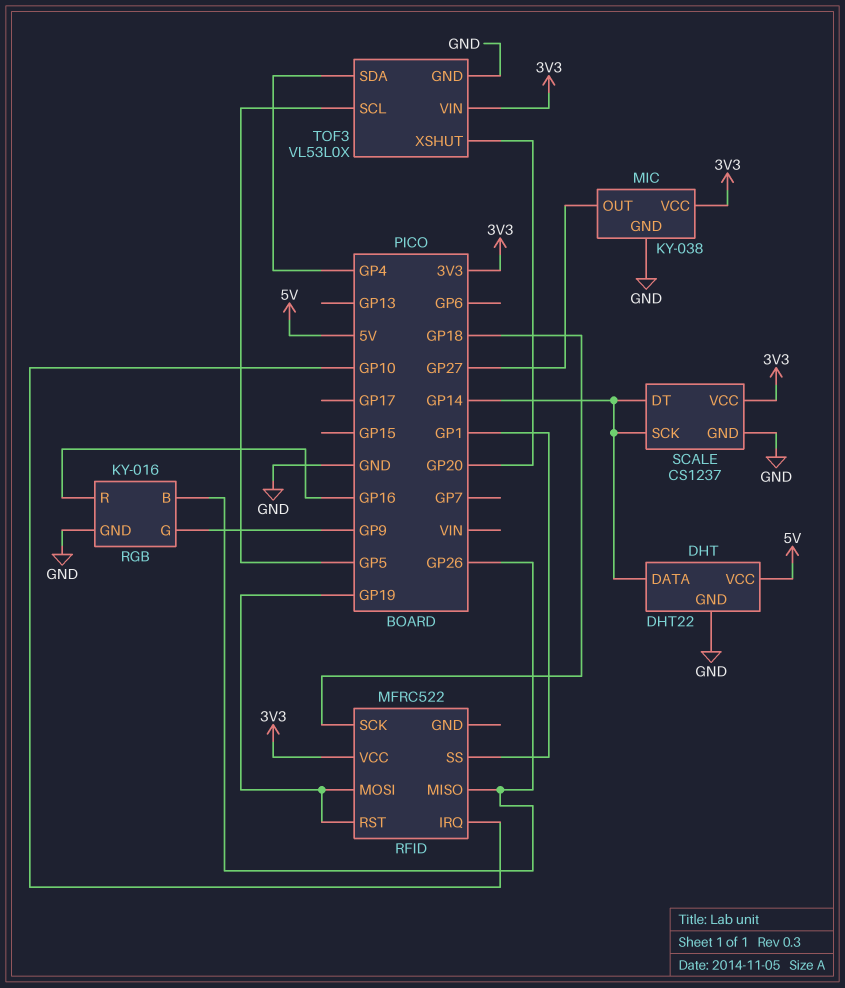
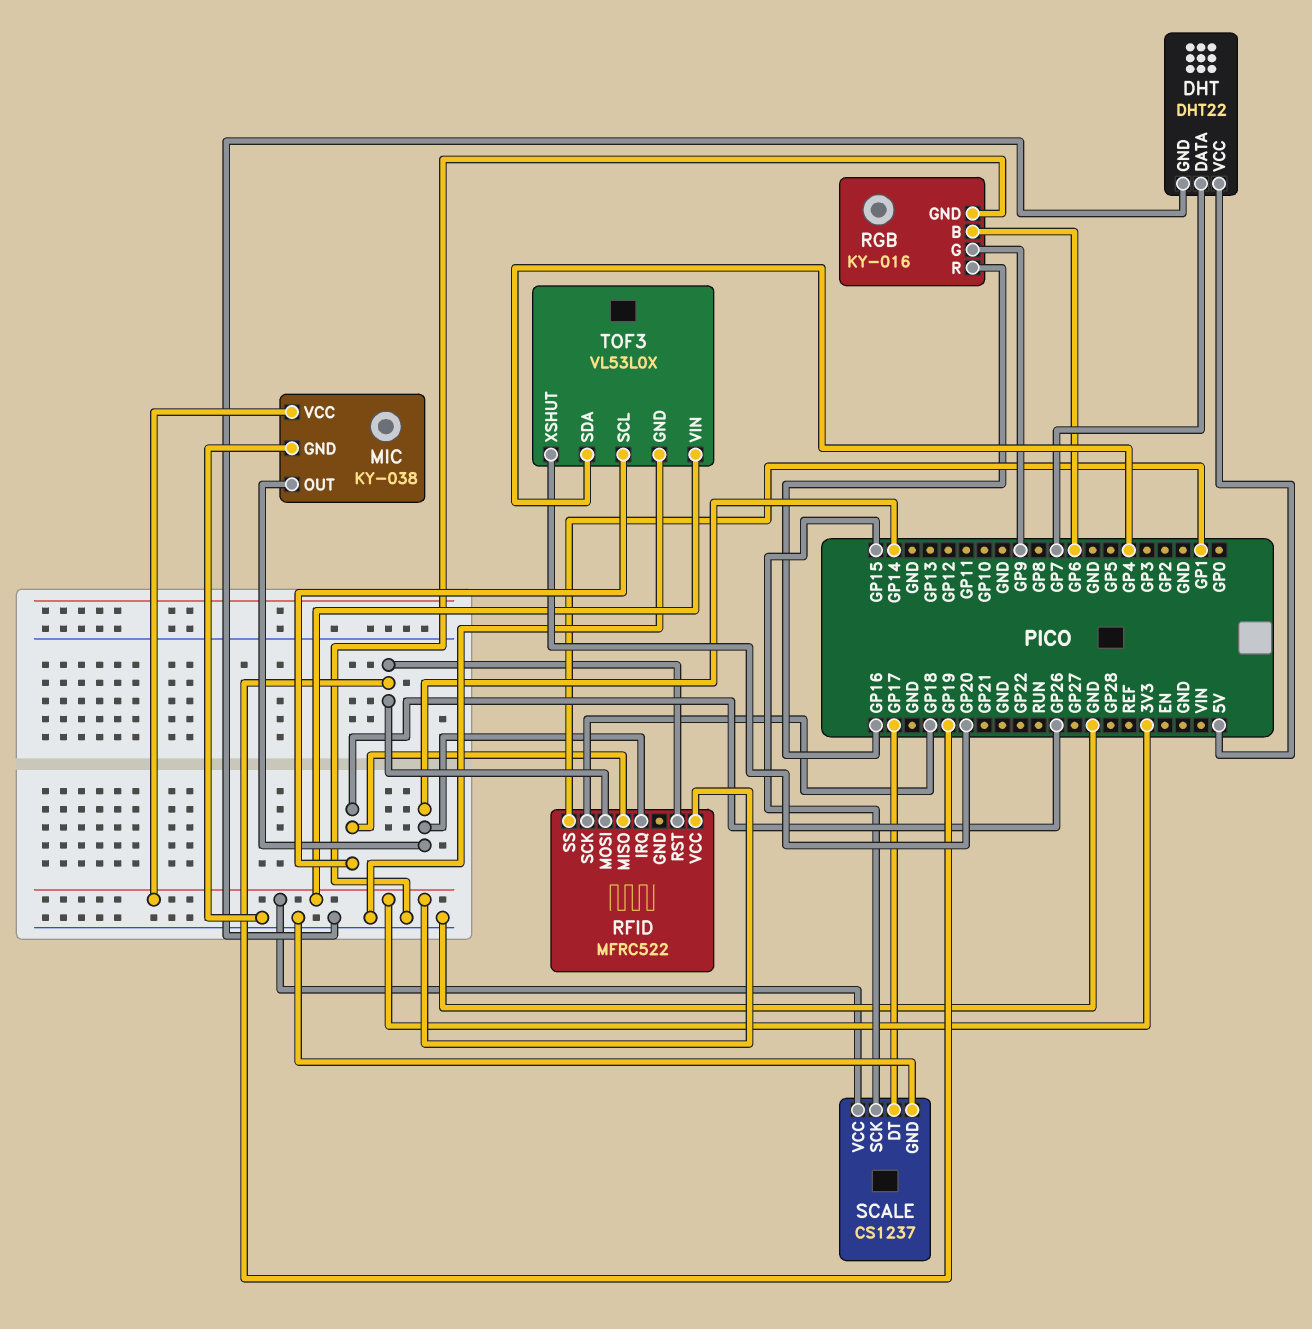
DHT pin DATA: GP14 -> GP7
MIC pin OUT: GP27 -> GP14
RFID pin IRQ: GP10 -> GP14
RGB pin B: GP26 -> GP6
SCALE pin DT: GP14 -> GP17
SCALE pin SCK: GP14 -> GP15
TOF3 pin SCL: GP5 -> GP26

